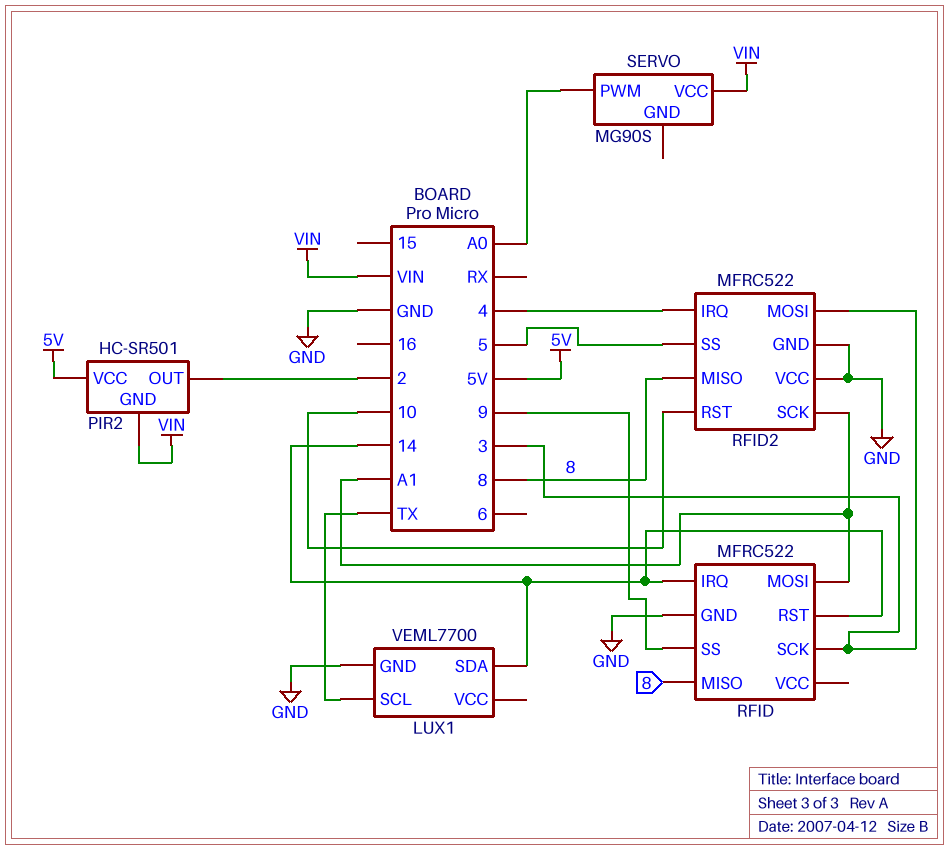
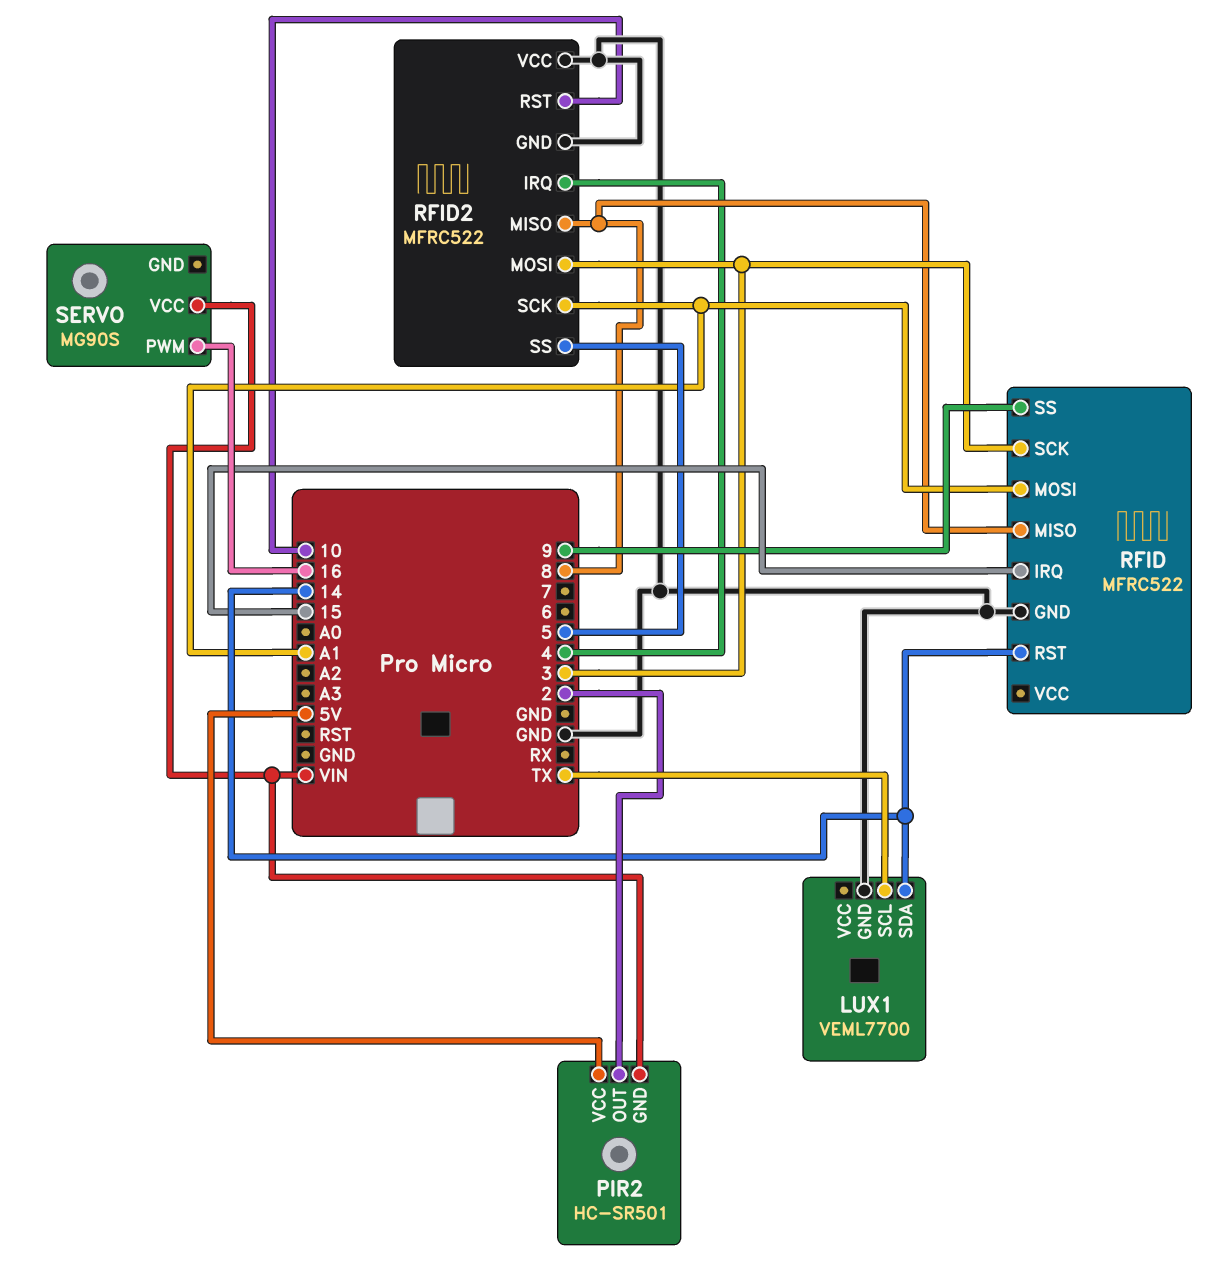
RFID pin IRQ: 14 -> 15
SERVO pin PWM: A0 -> 16

